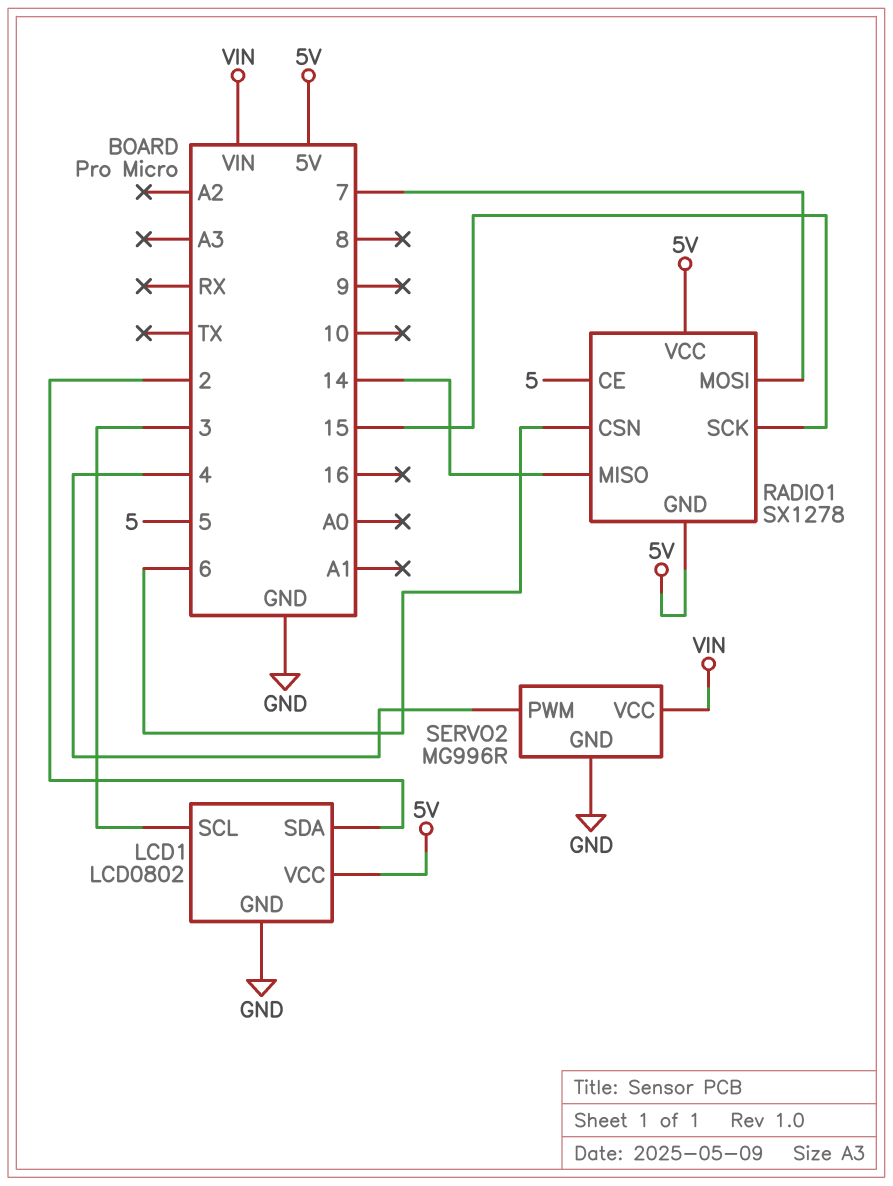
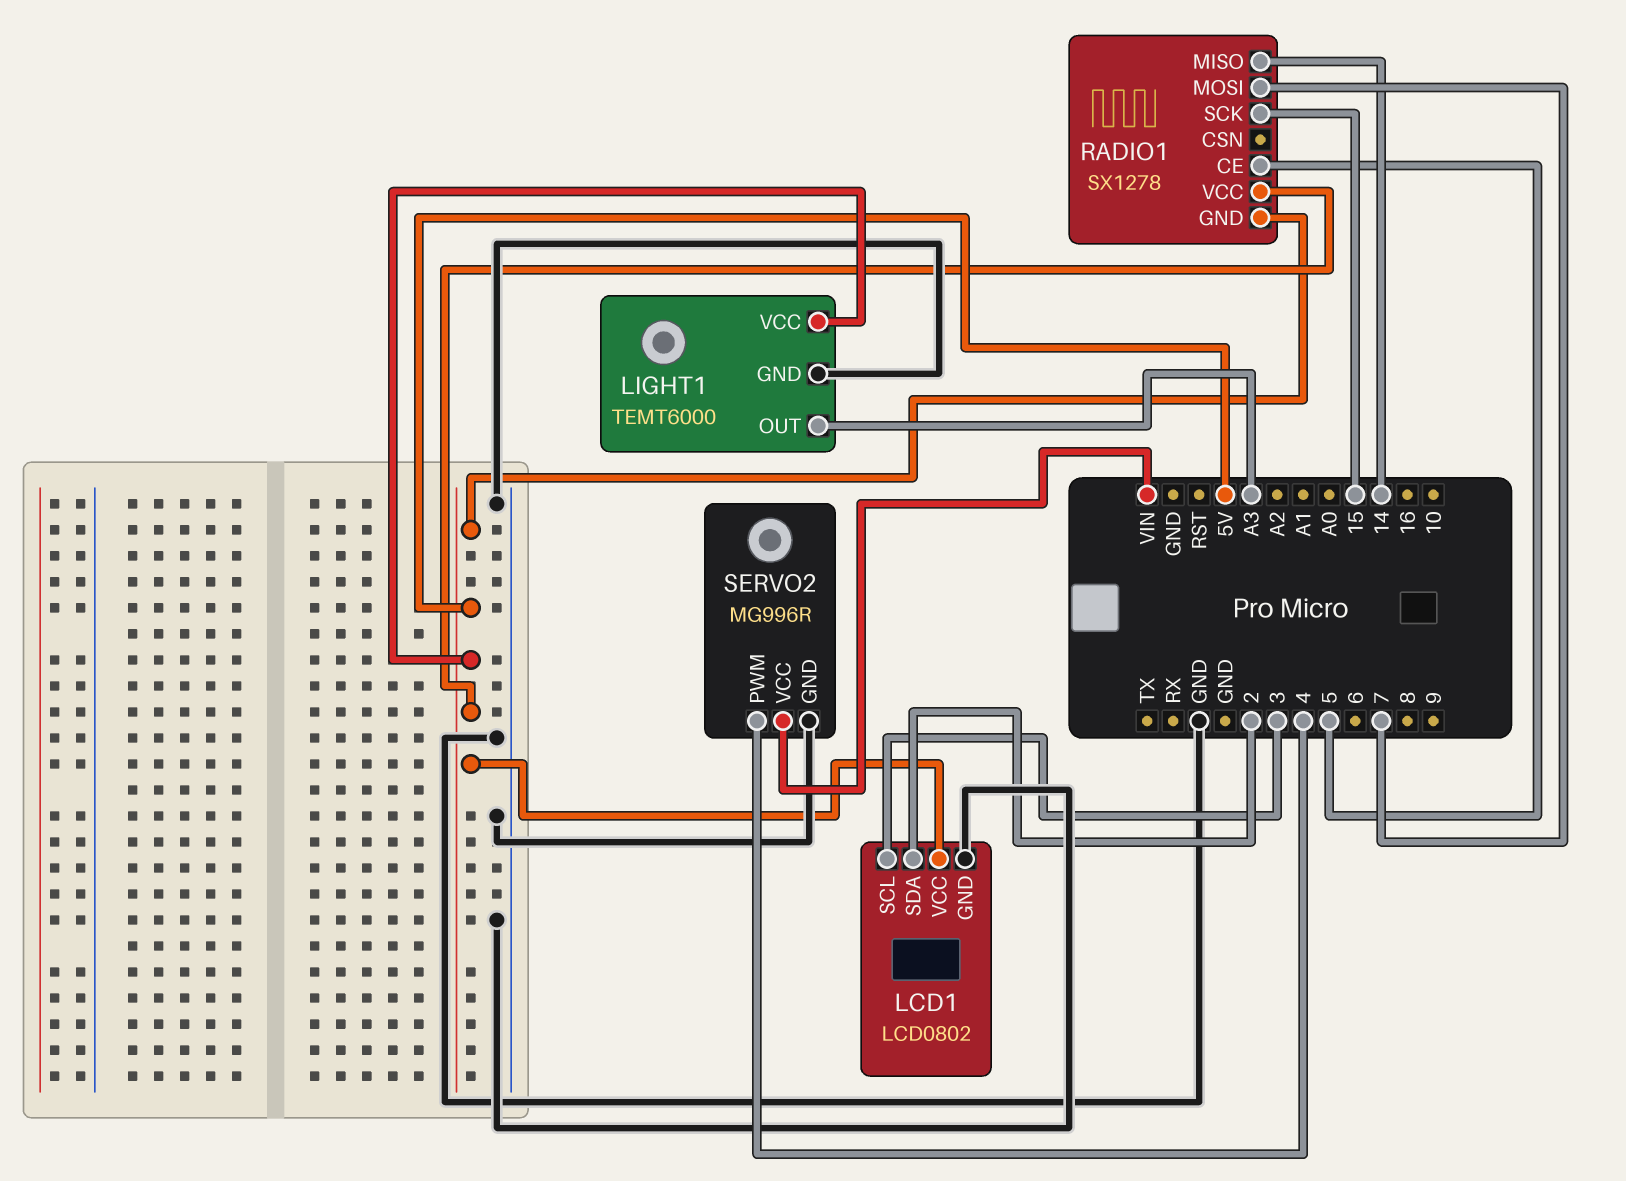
LIGHT1: none -> TEMT6000
LIGHT1 pin GND: none -> GND
LIGHT1 pin OUT: none -> A3
LIGHT1 pin VCC: none -> 5V
RADIO1 pin CSN: 6 -> none

